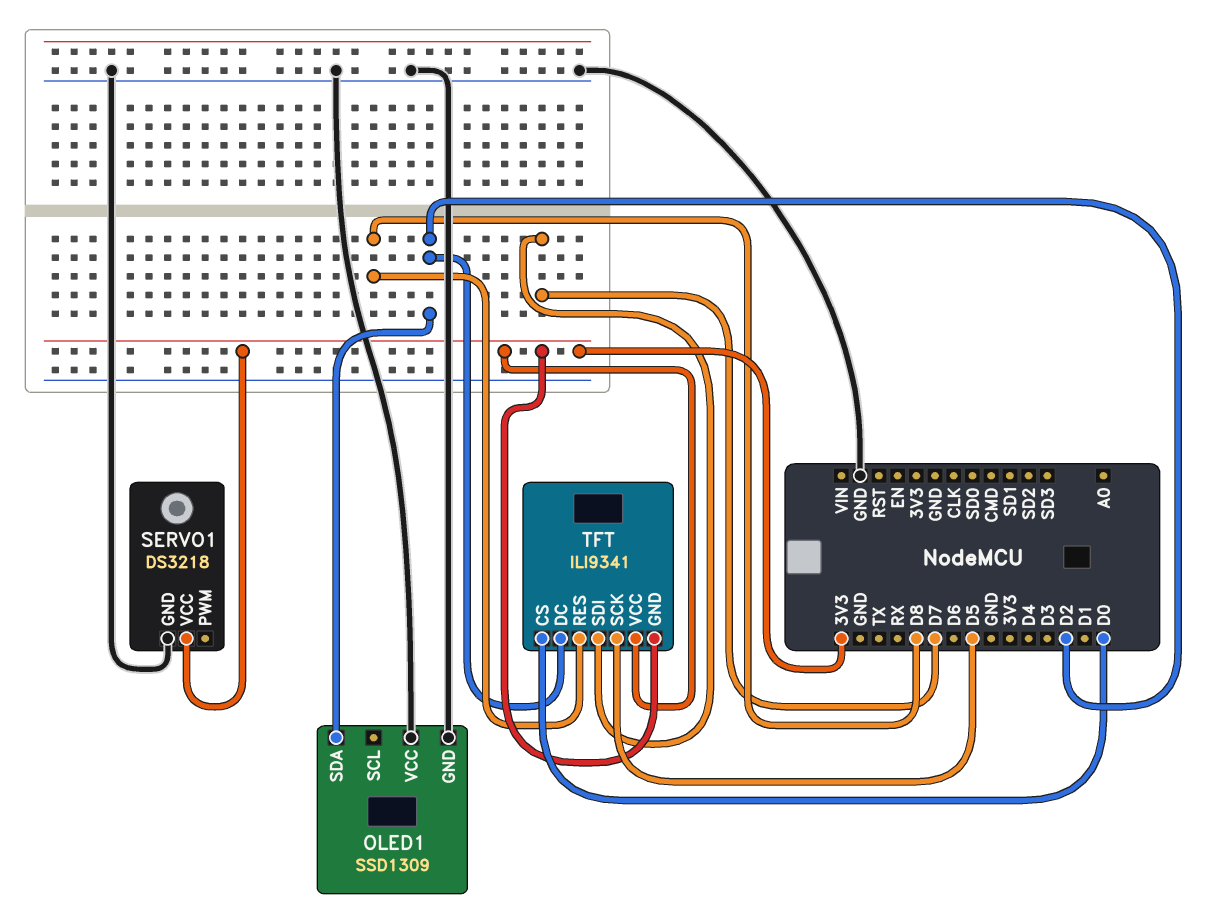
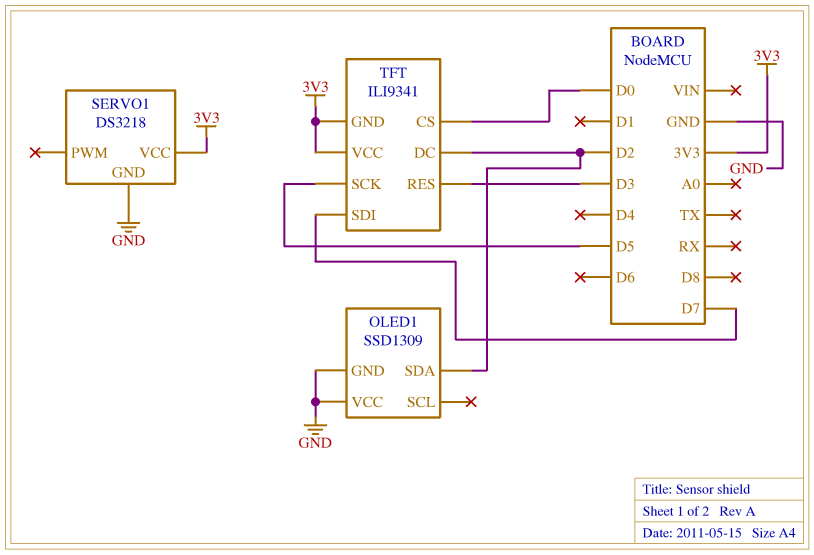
TFT pin RES: D8 -> D3

